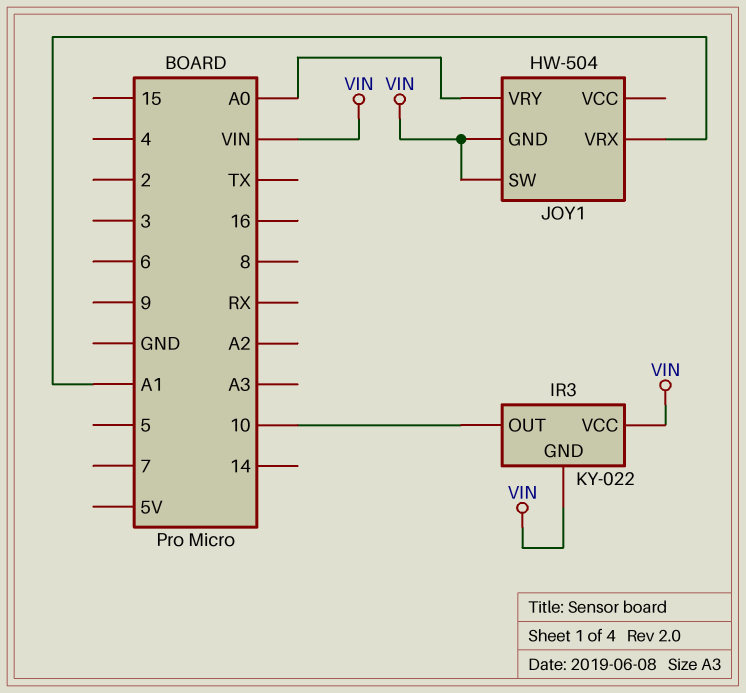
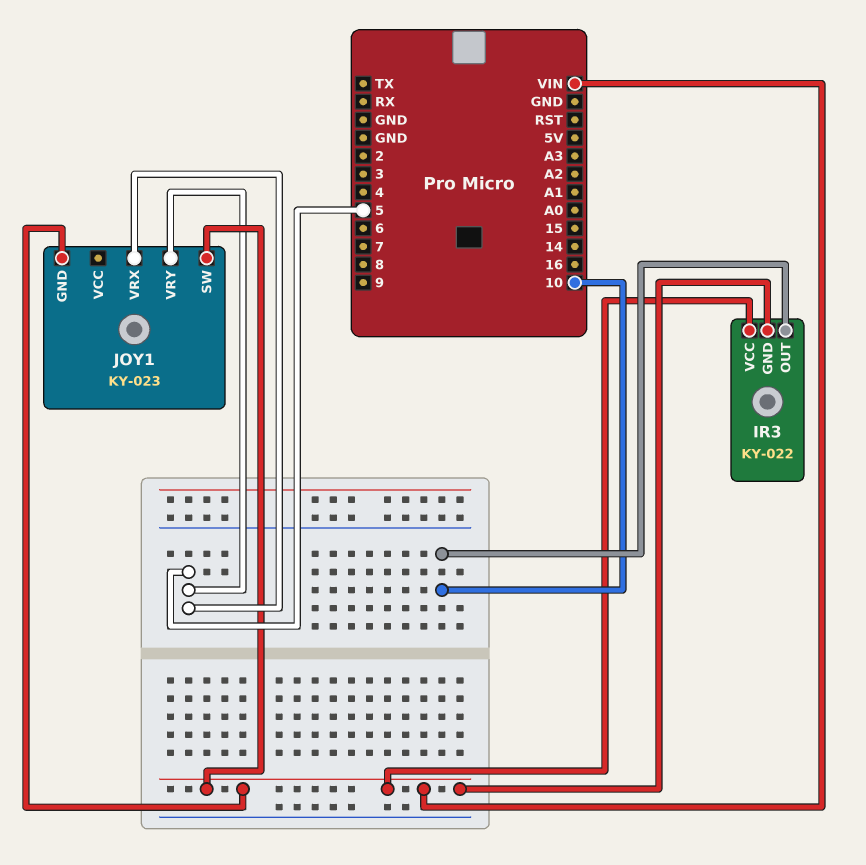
JOY1: HW-504 -> KY-023
JOY1 pin VRX: A1 -> 5
JOY1 pin VRY: A0 -> 5

